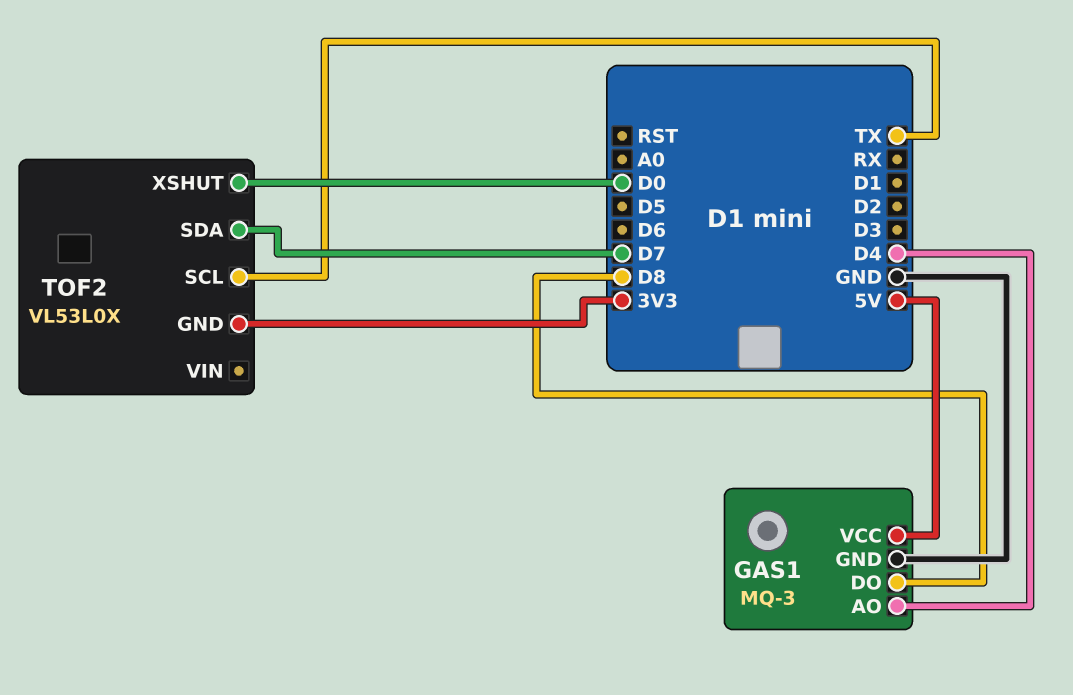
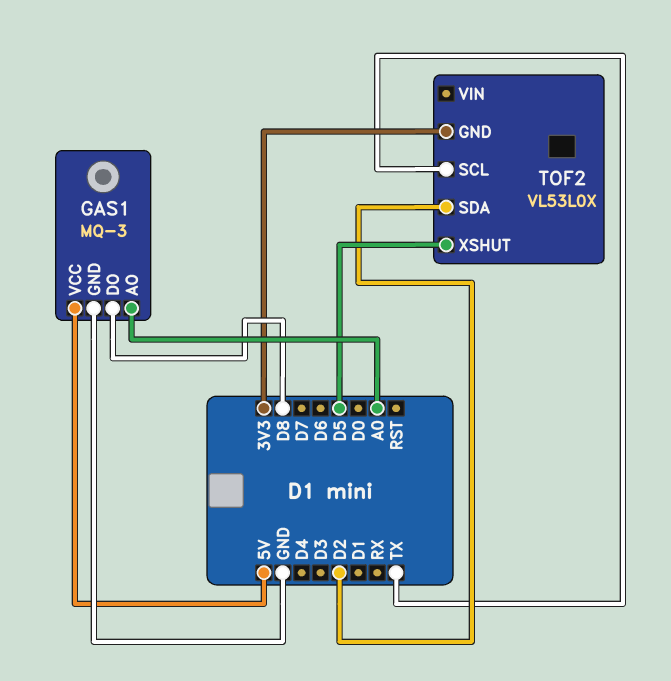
GAS1 pin AO: D4 -> A0
TOF2 pin SDA: D7 -> D2
TOF2 pin XSHUT: D0 -> D5

